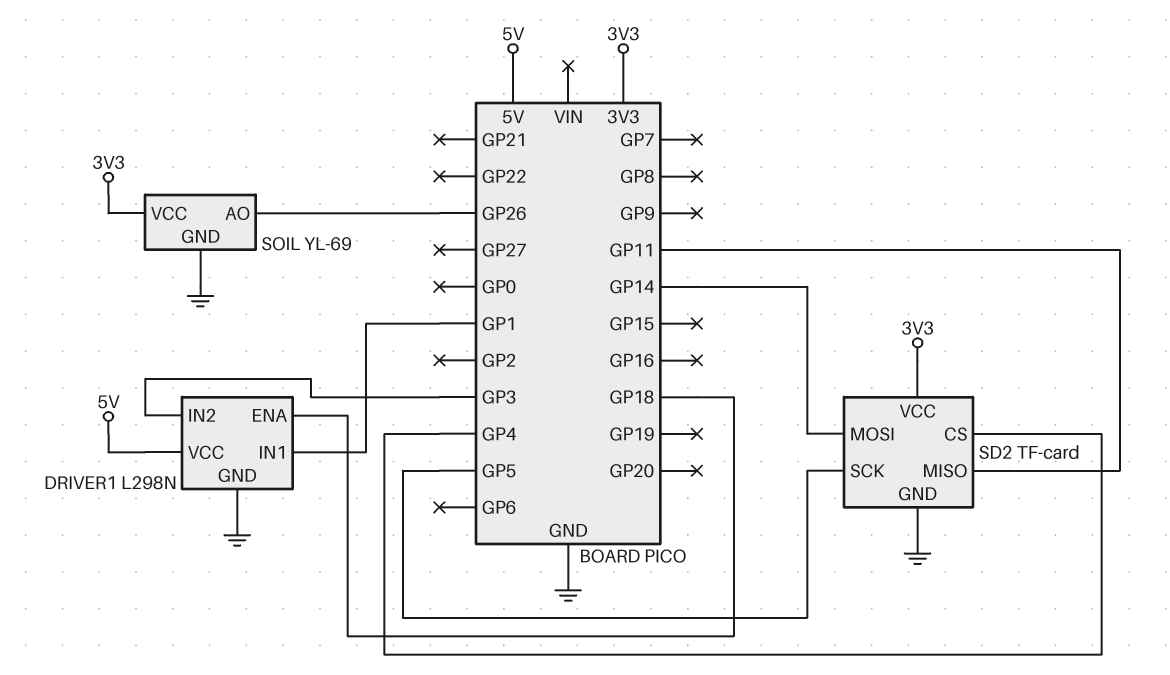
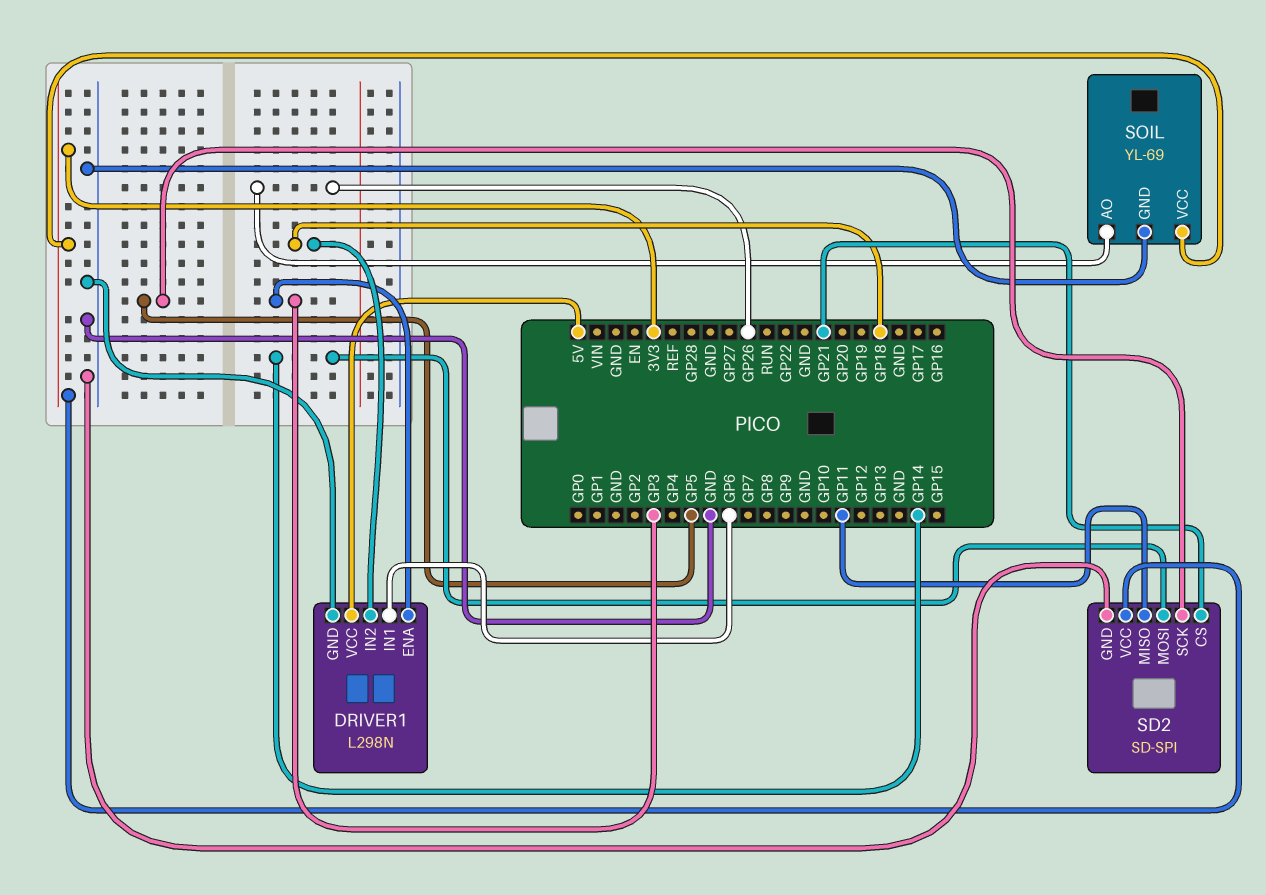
DRIVER1 pin ENA: GP18 -> GP3
DRIVER1 pin IN1: GP1 -> GP6
DRIVER1 pin IN2: GP3 -> GP18
SD2: TF-card -> SD-SPI
SD2 pin CS: GP4 -> GP21

